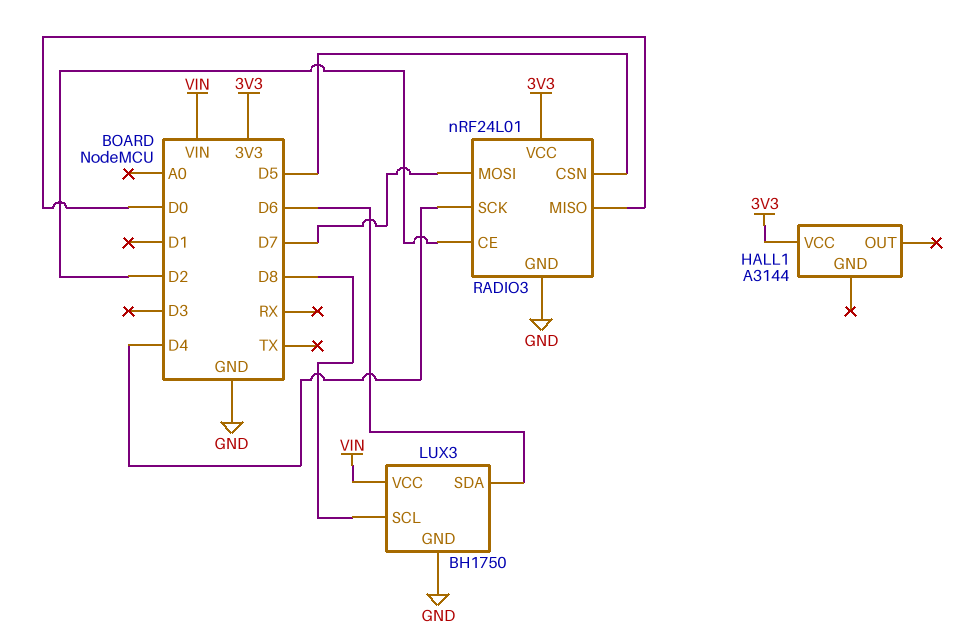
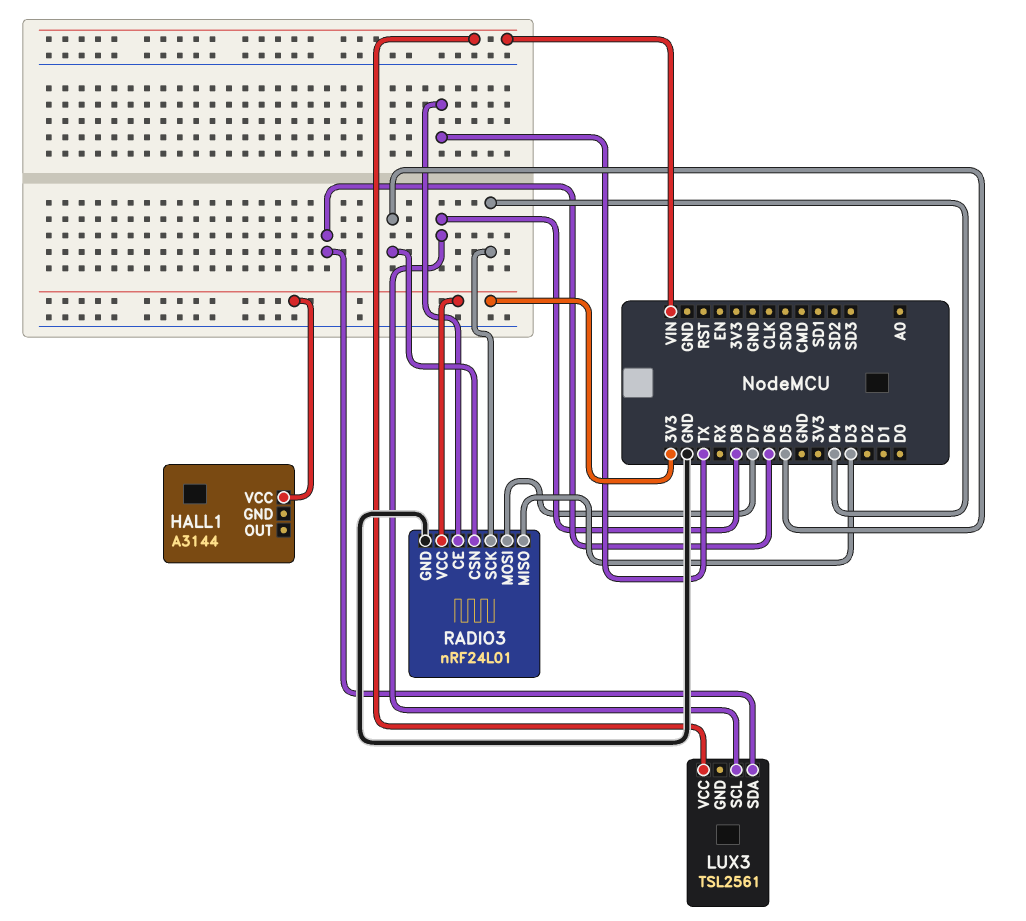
LUX3: BH1750 -> TSL2561
LUX3 pin GND: GND -> none
RADIO3 pin CE: D2 -> TX
RADIO3 pin MISO: D0 -> D3

